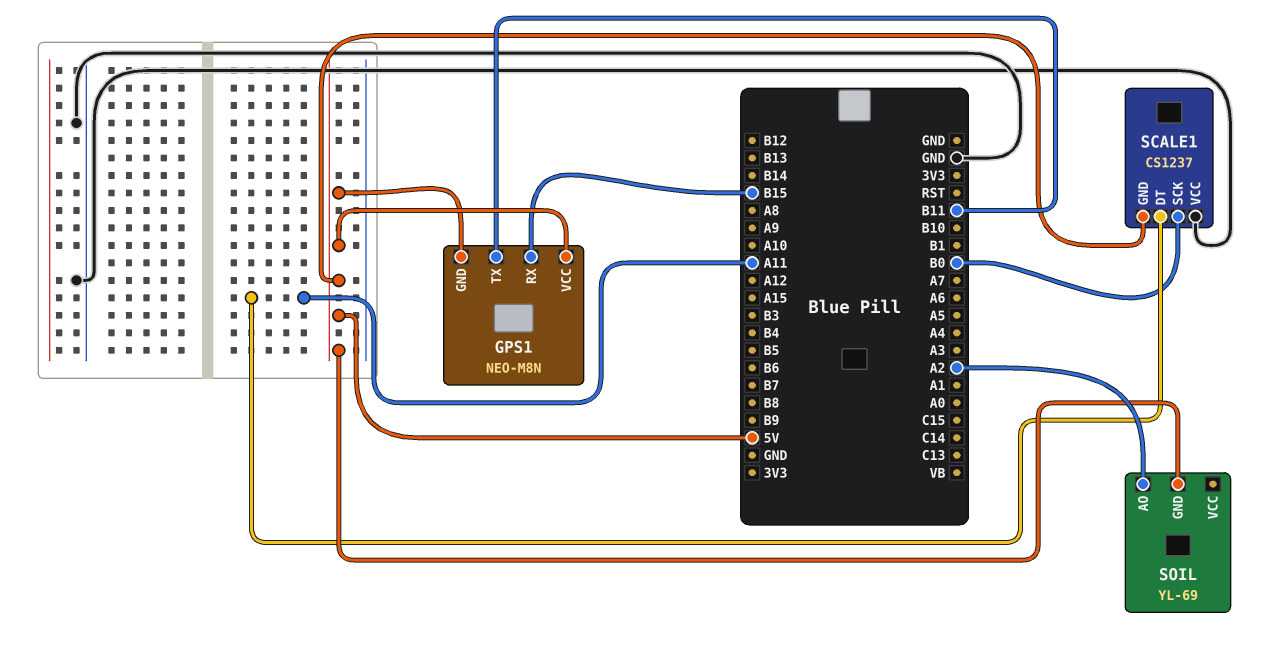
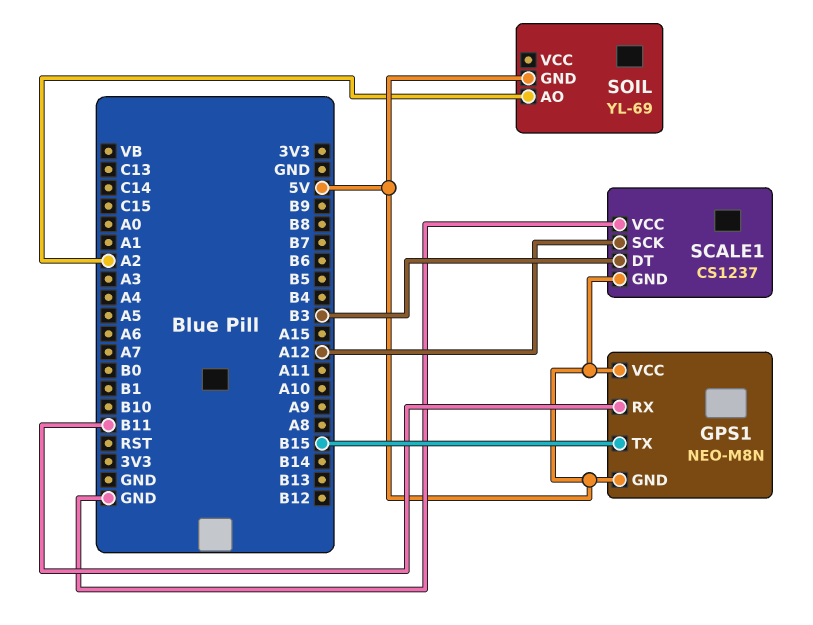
GPS1 pin RX: B15 -> B11
GPS1 pin TX: B11 -> B15
SCALE1 pin DT: A11 -> B3
SCALE1 pin SCK: B0 -> A12

